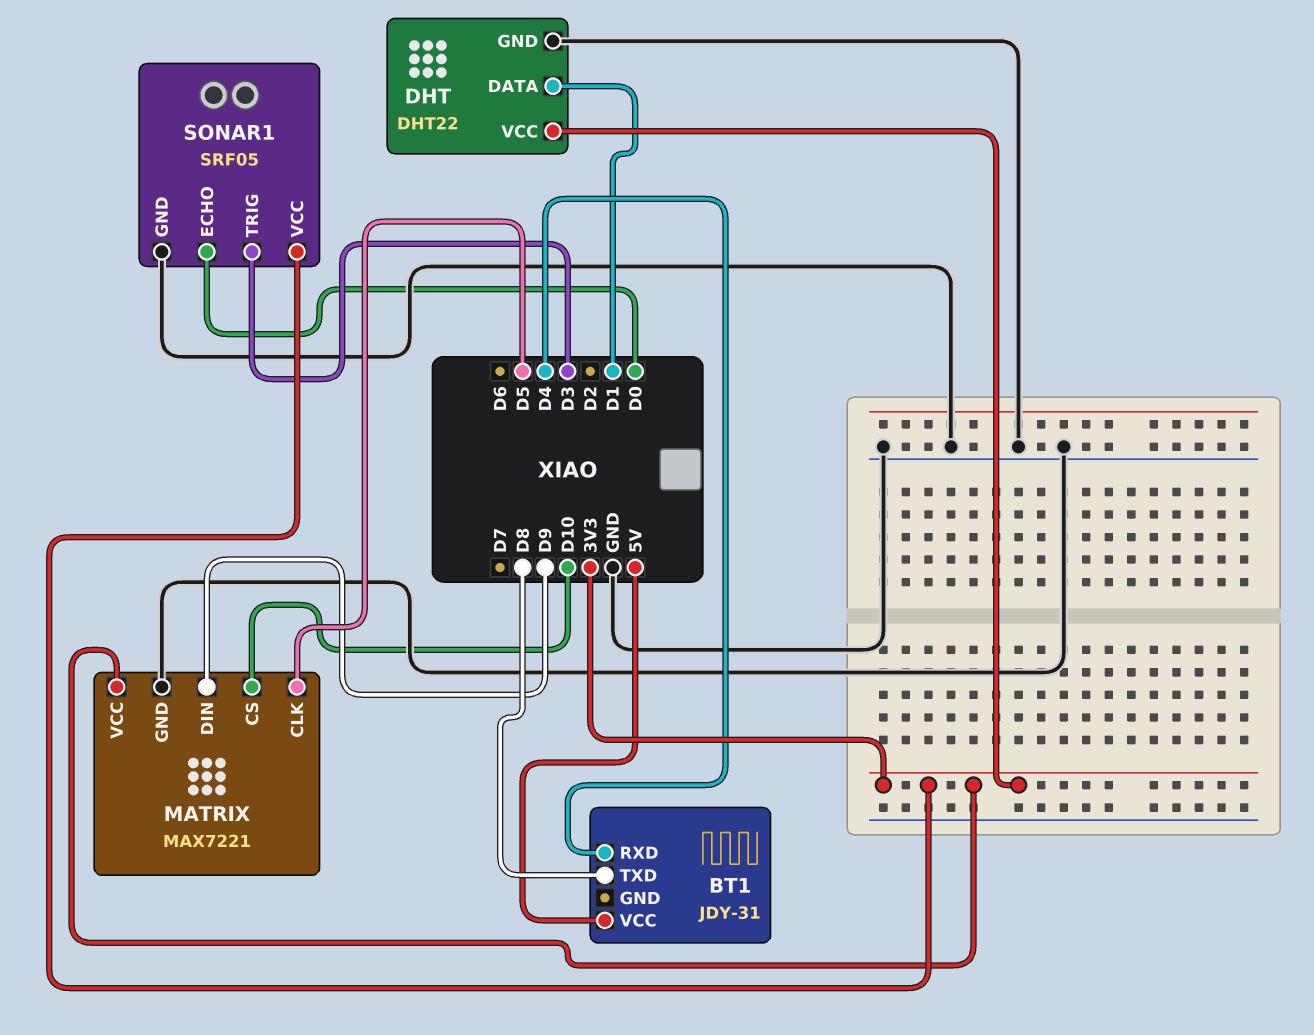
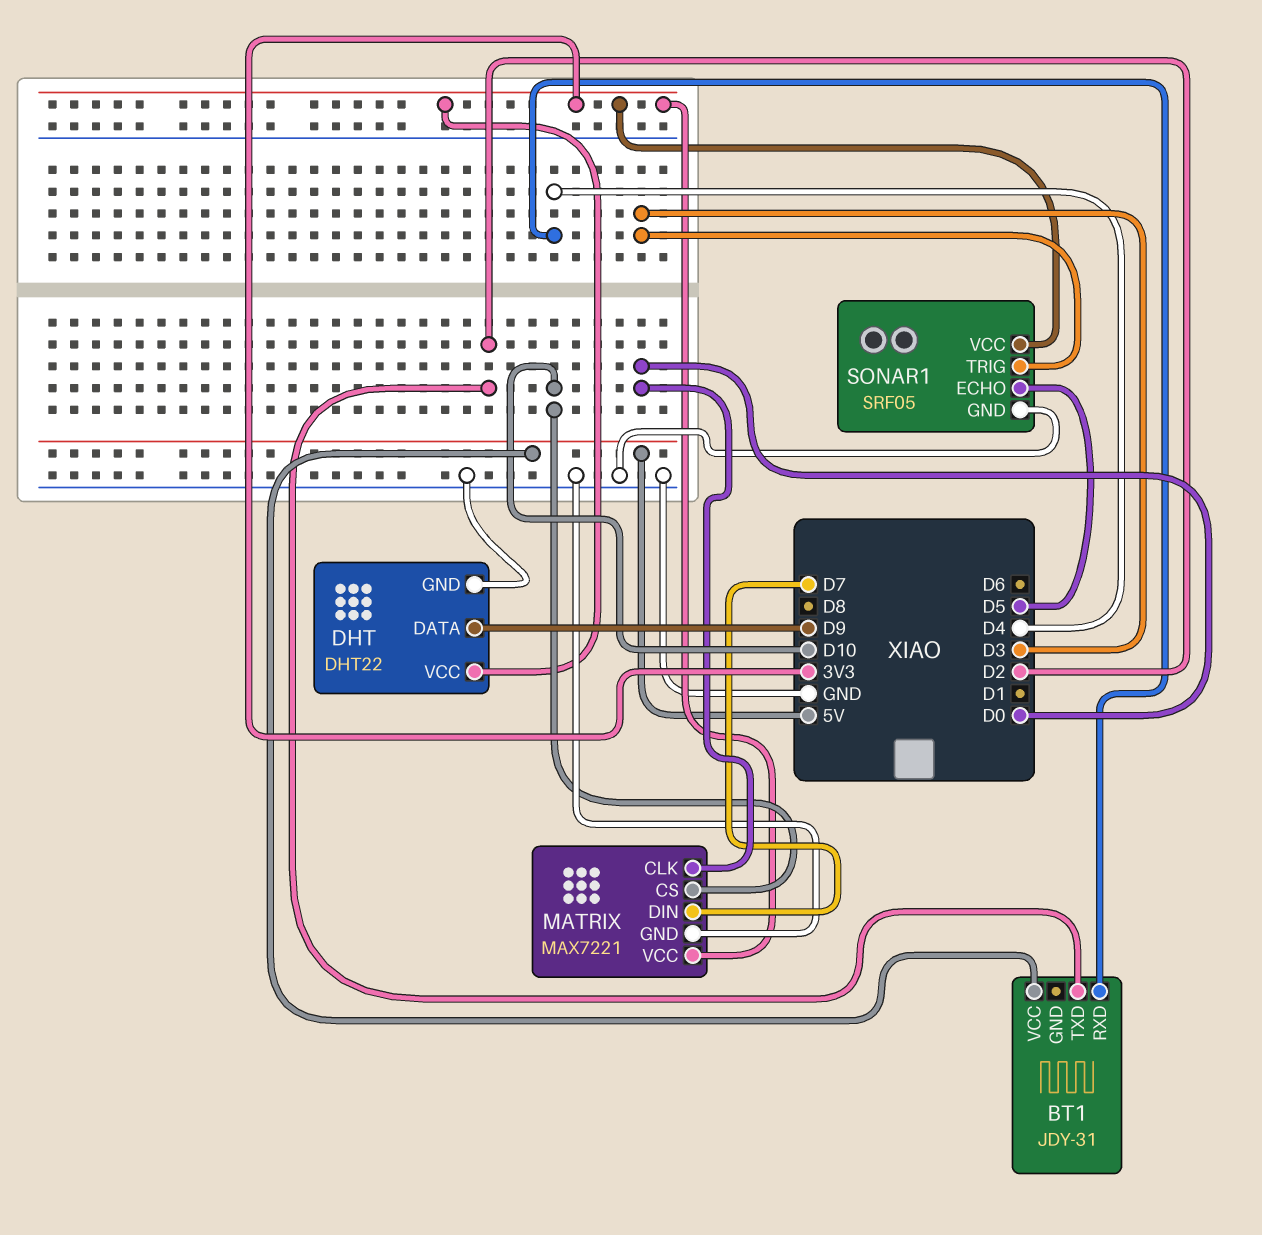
BT1 pin TXD: D8 -> D2
DHT pin DATA: D1 -> D9
MATRIX pin CLK: D5 -> D0
MATRIX pin DIN: D9 -> D7
SONAR1 pin ECHO: D0 -> D5

